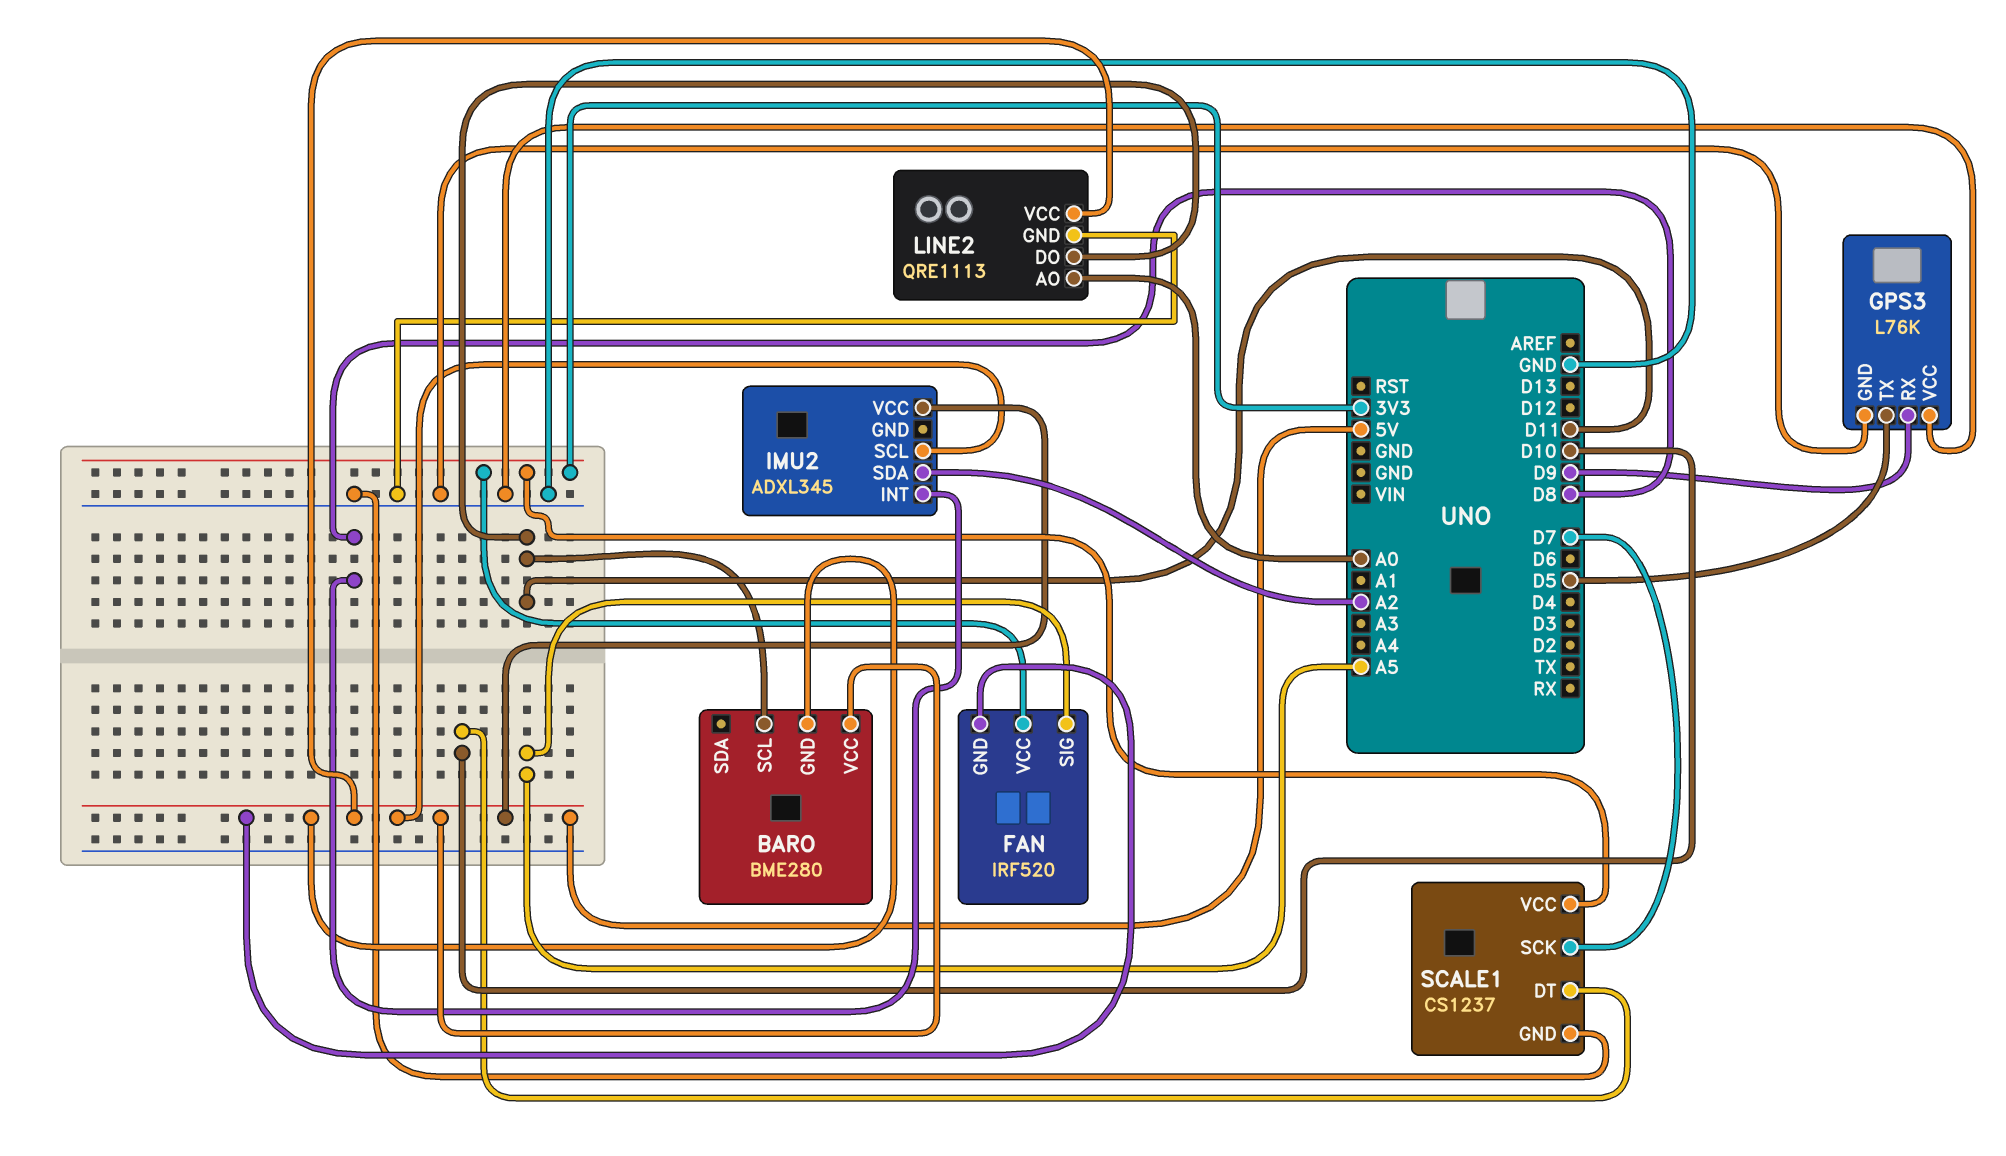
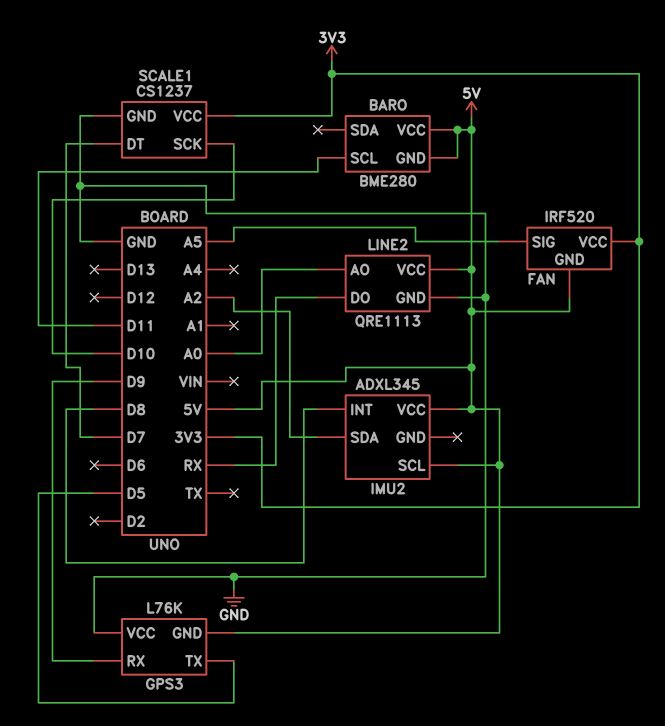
GPS3 pin GND: GND -> 5V
LINE2 pin DO: D11 -> RX
SCALE1 pin DT: D10 -> D7
SCALE1 pin SCK: D7 -> D10

